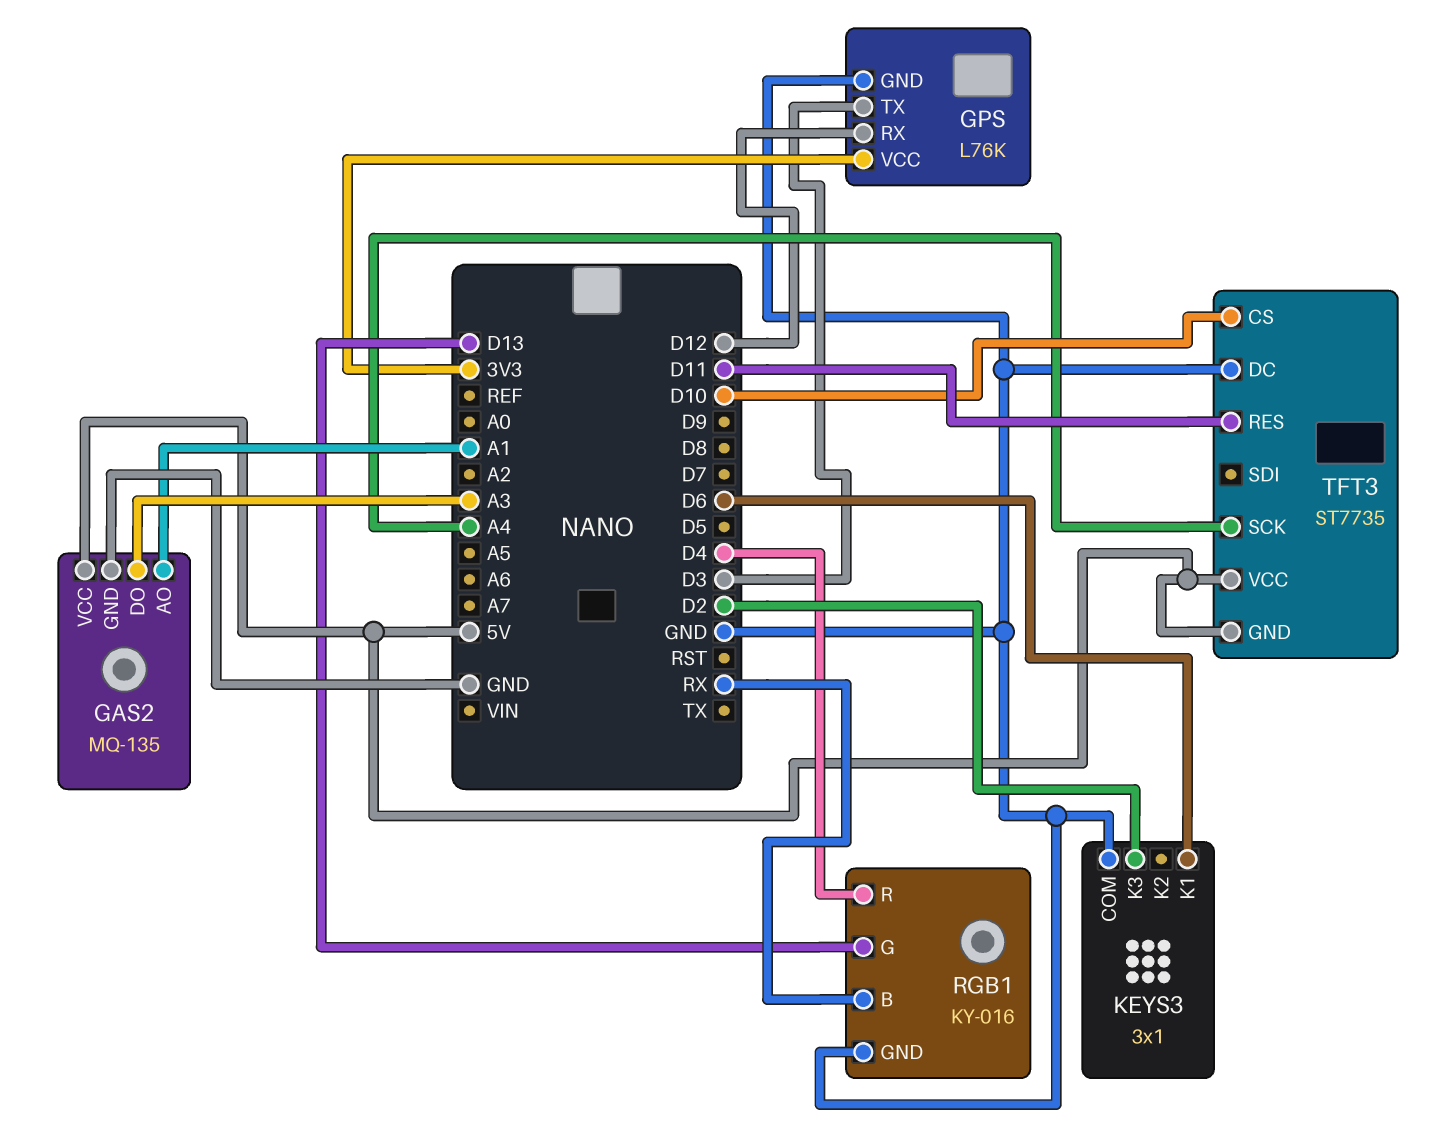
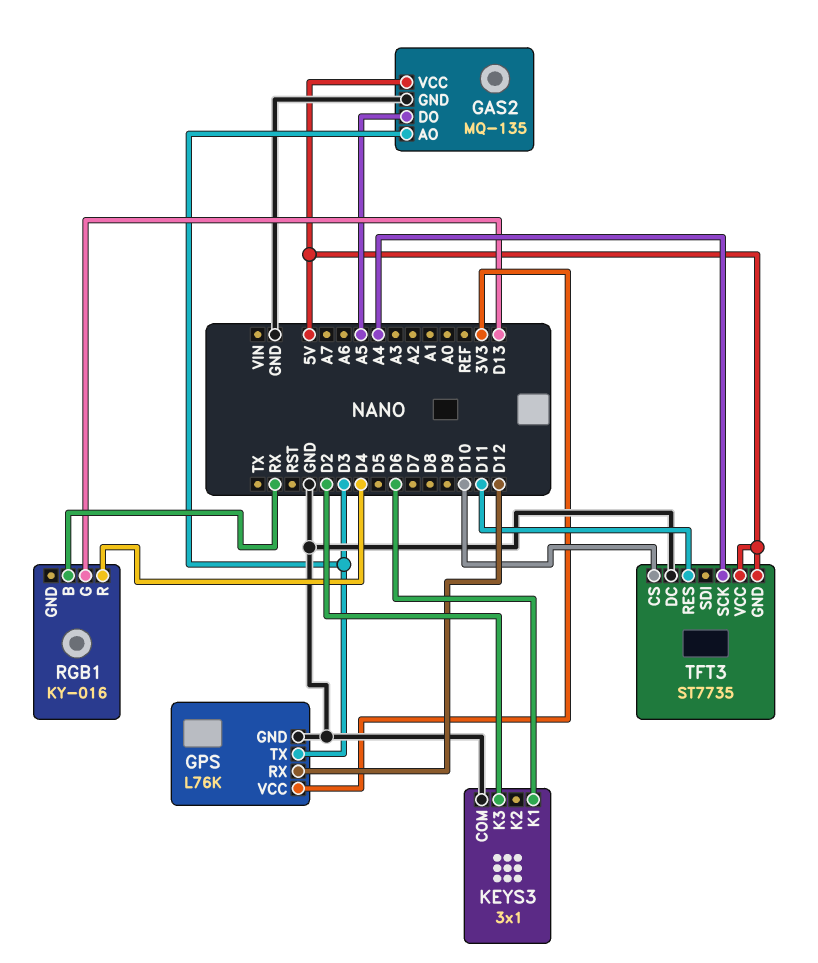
GAS2 pin AO: A1 -> D3
GAS2 pin DO: A3 -> A5
RGB1 pin GND: GND -> none

